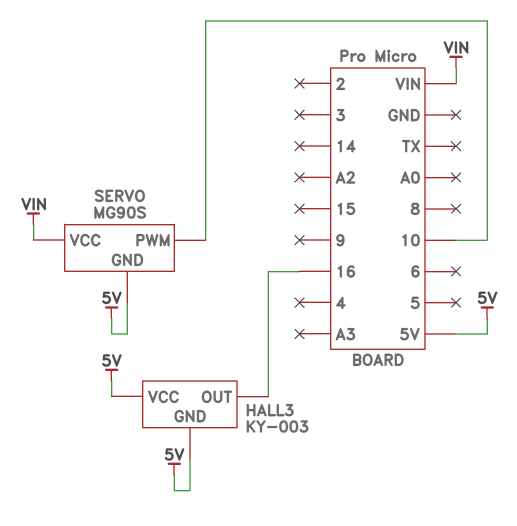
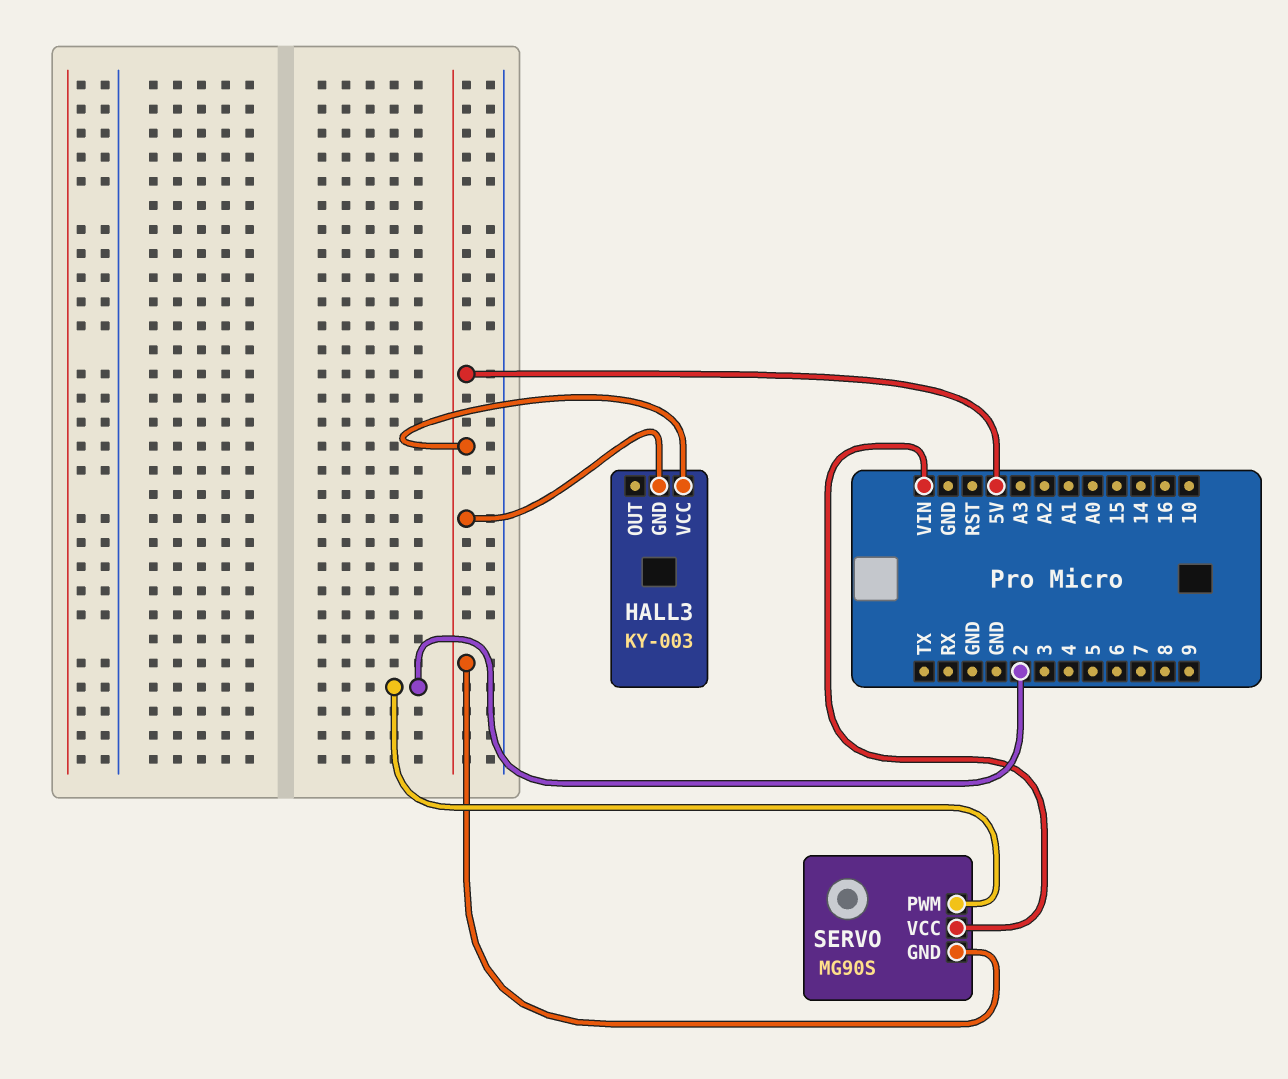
HALL3 pin OUT: 16 -> none
SERVO pin PWM: 10 -> 2

